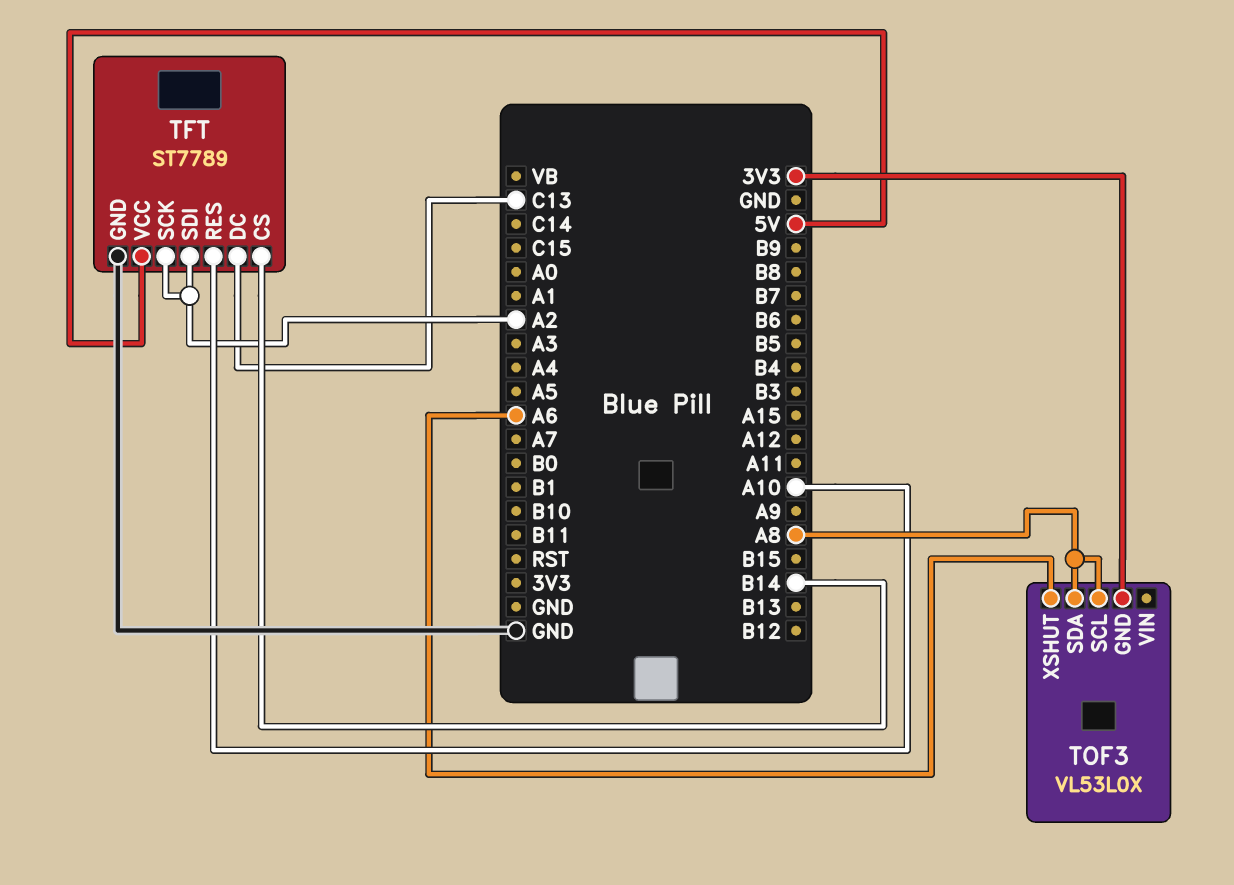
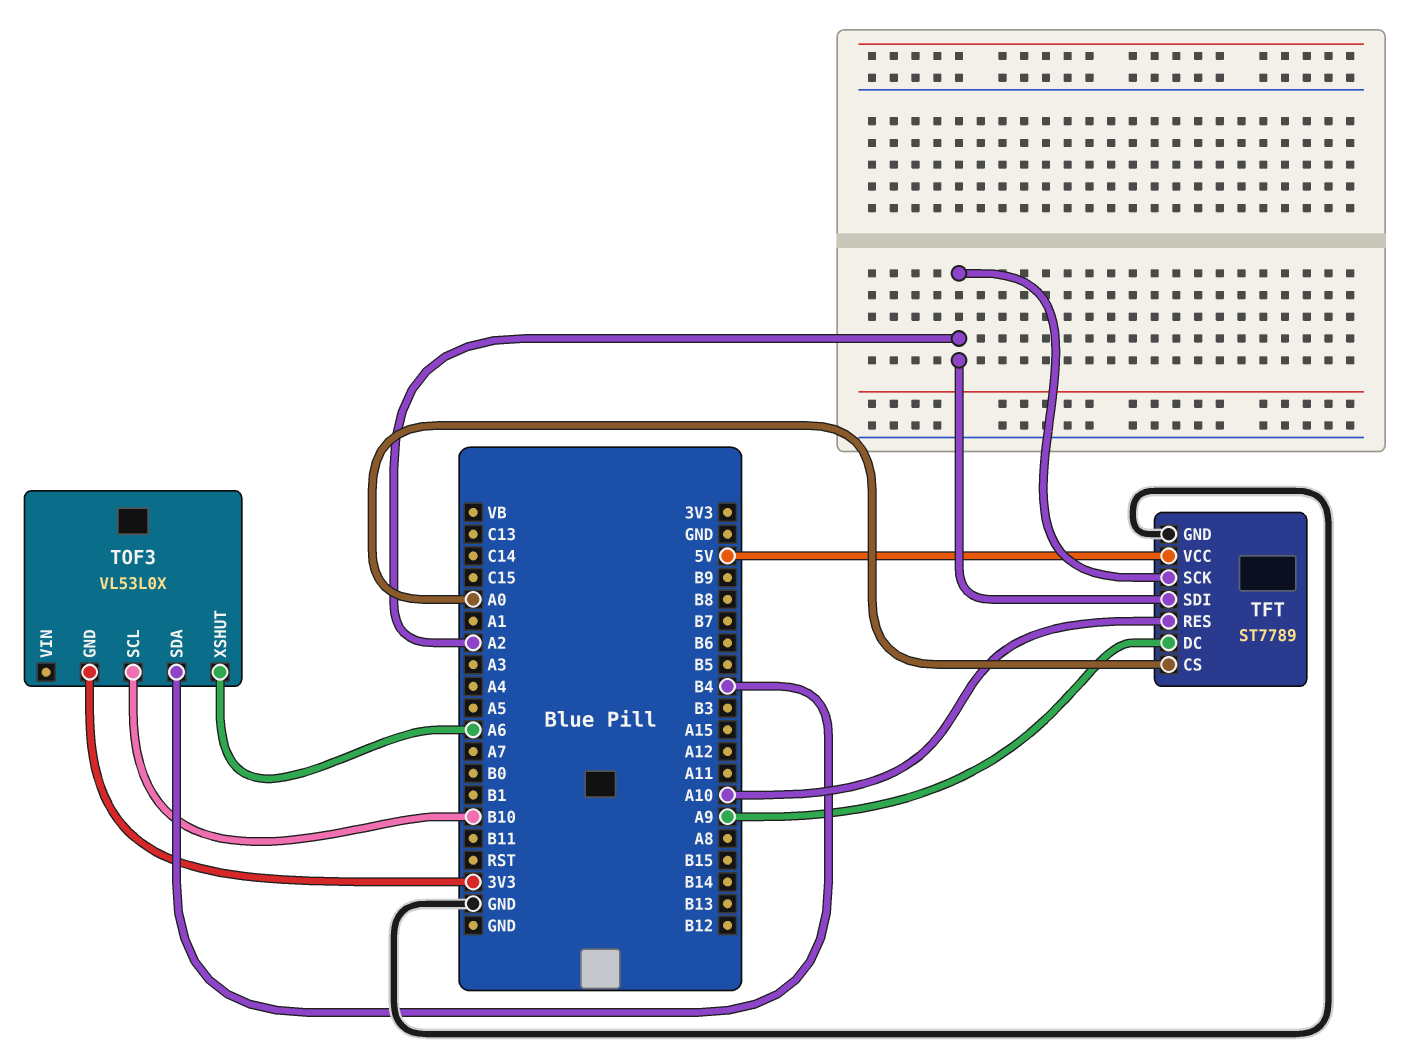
TFT pin CS: B14 -> A0
TFT pin DC: C13 -> A9
TOF3 pin SCL: A8 -> B10
TOF3 pin SDA: A8 -> B4

